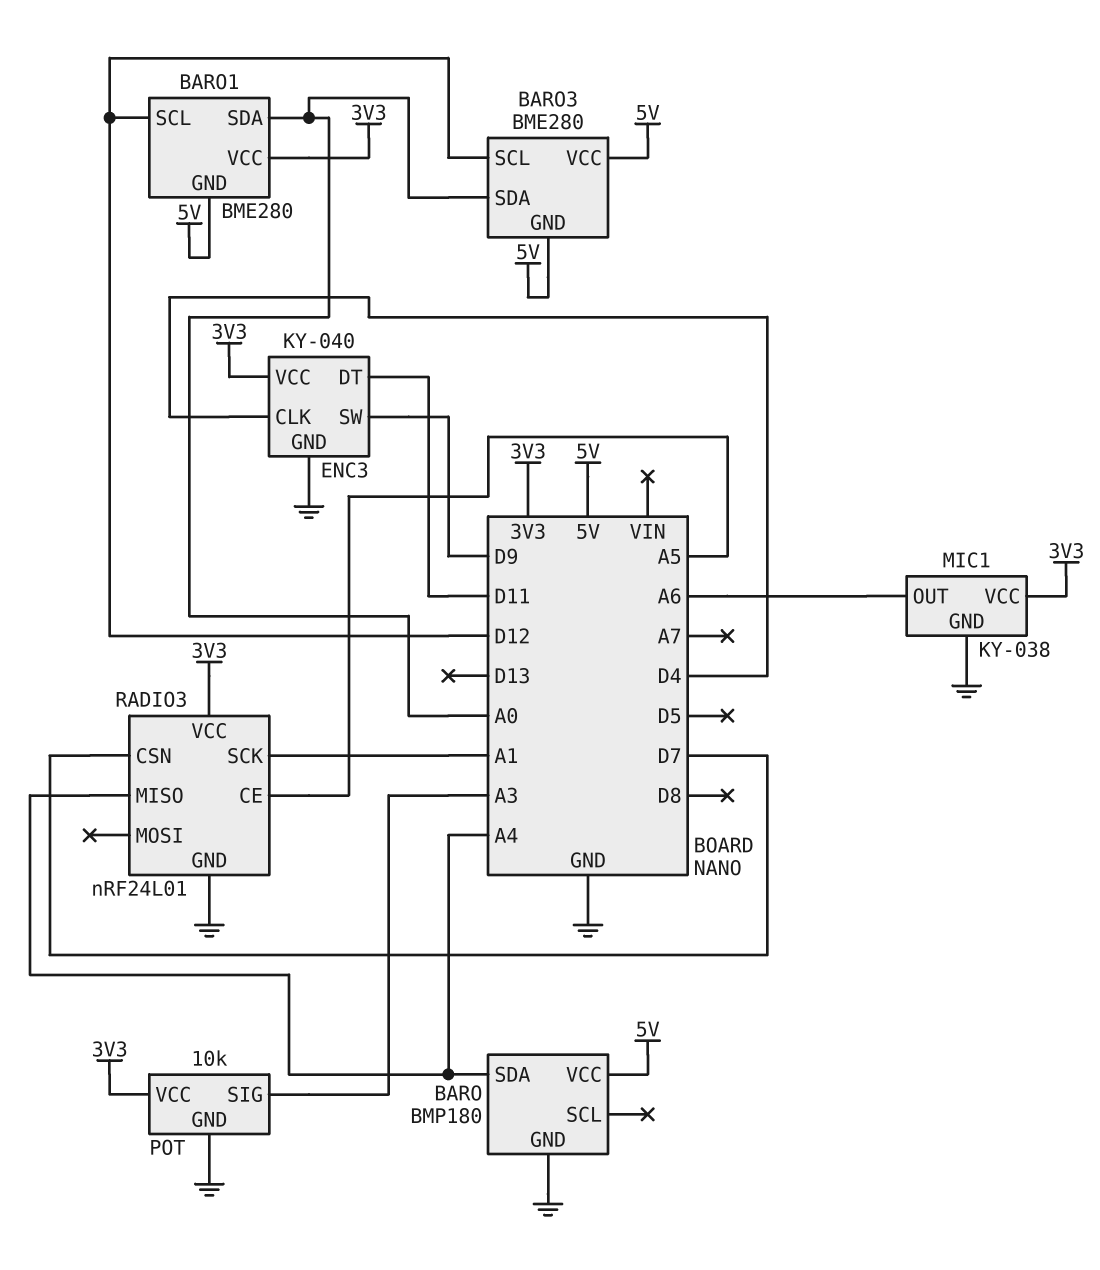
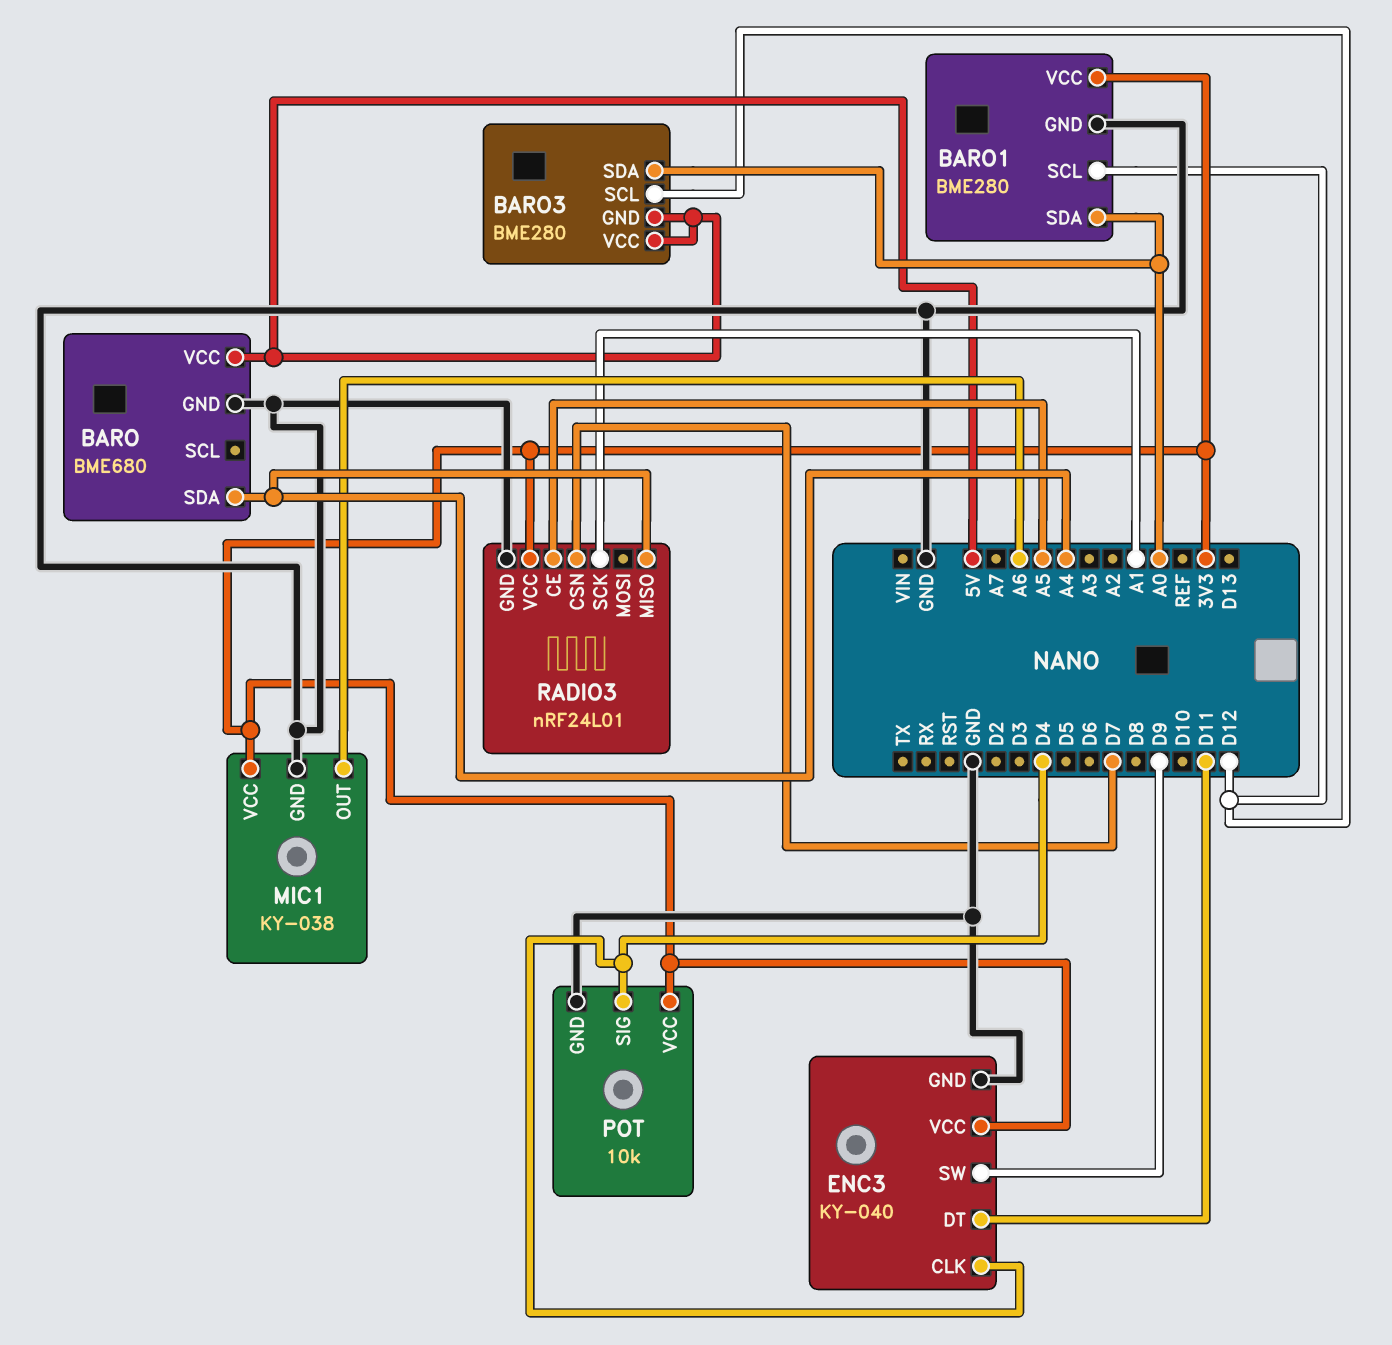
BARO: BMP180 -> BME680
BARO1 pin GND: 5V -> GND
POT pin SIG: A3 -> D4

